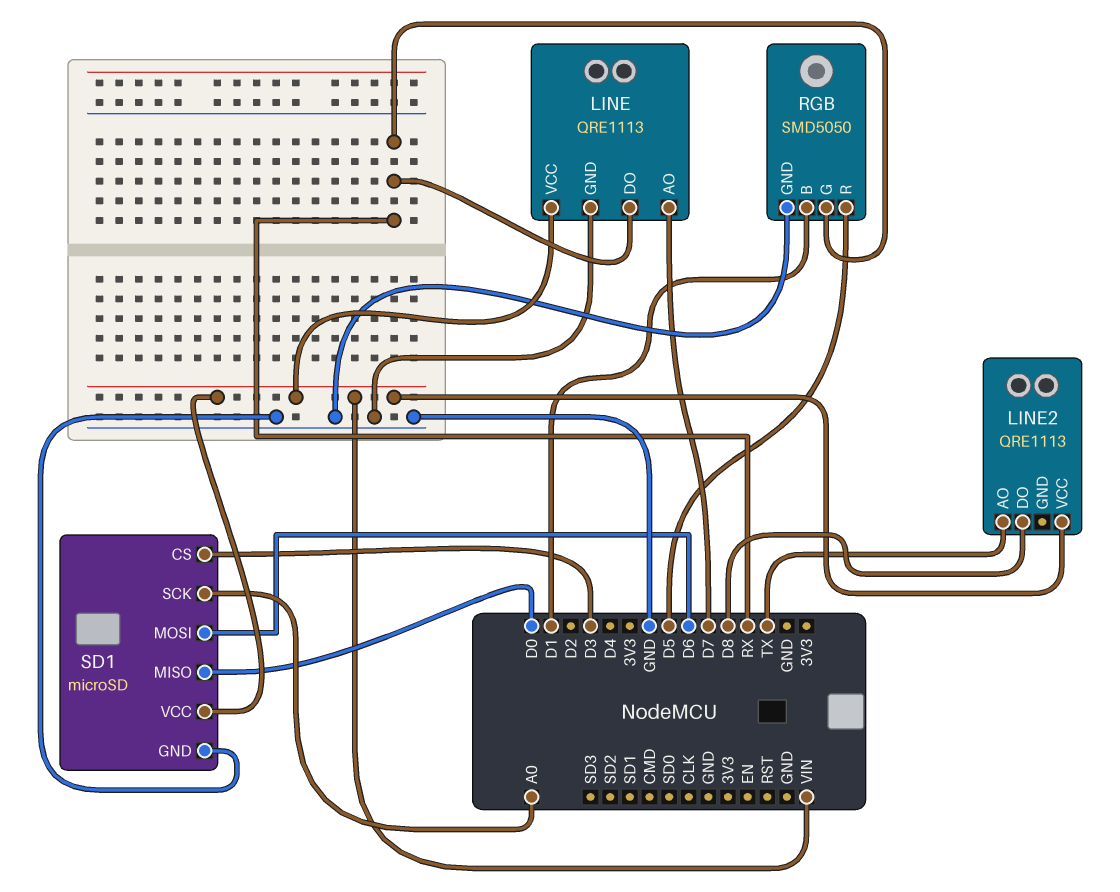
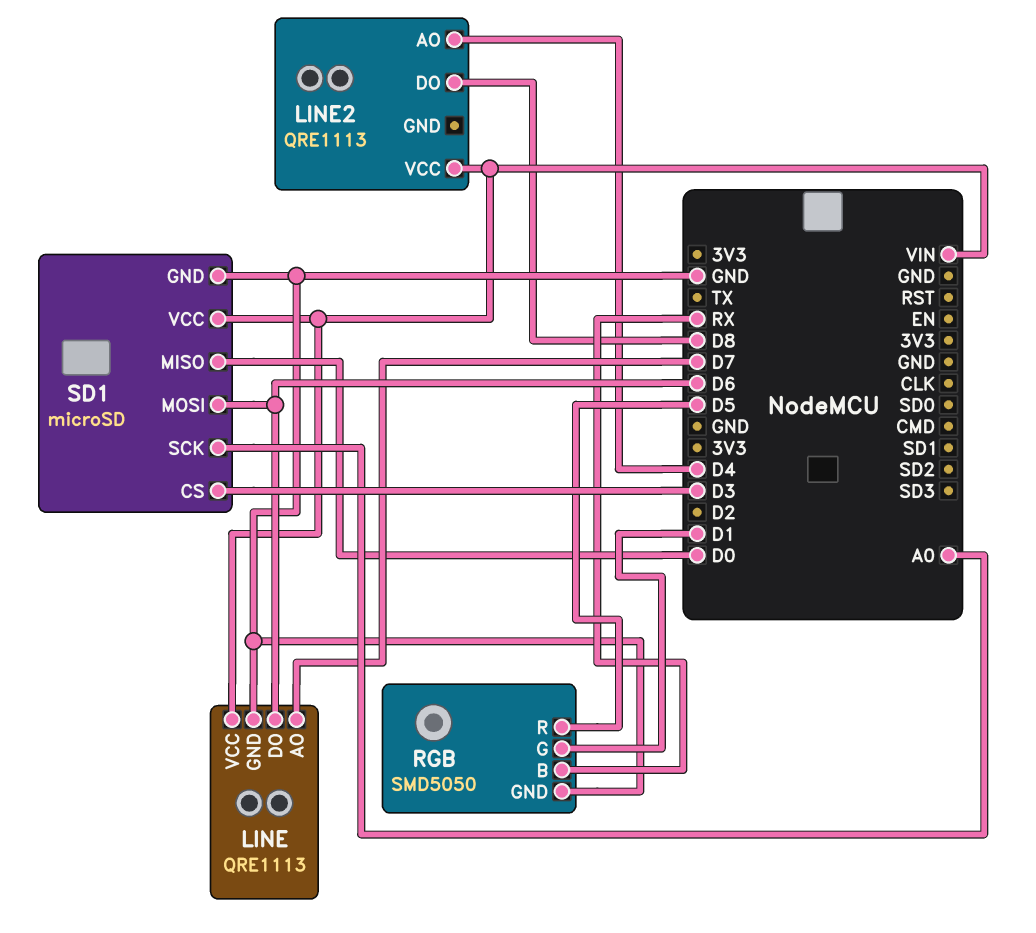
LINE pin DO: RX -> D6
LINE2 pin AO: TX -> D4
RGB pin B: D1 -> RX
RGB pin G: RX -> D1

